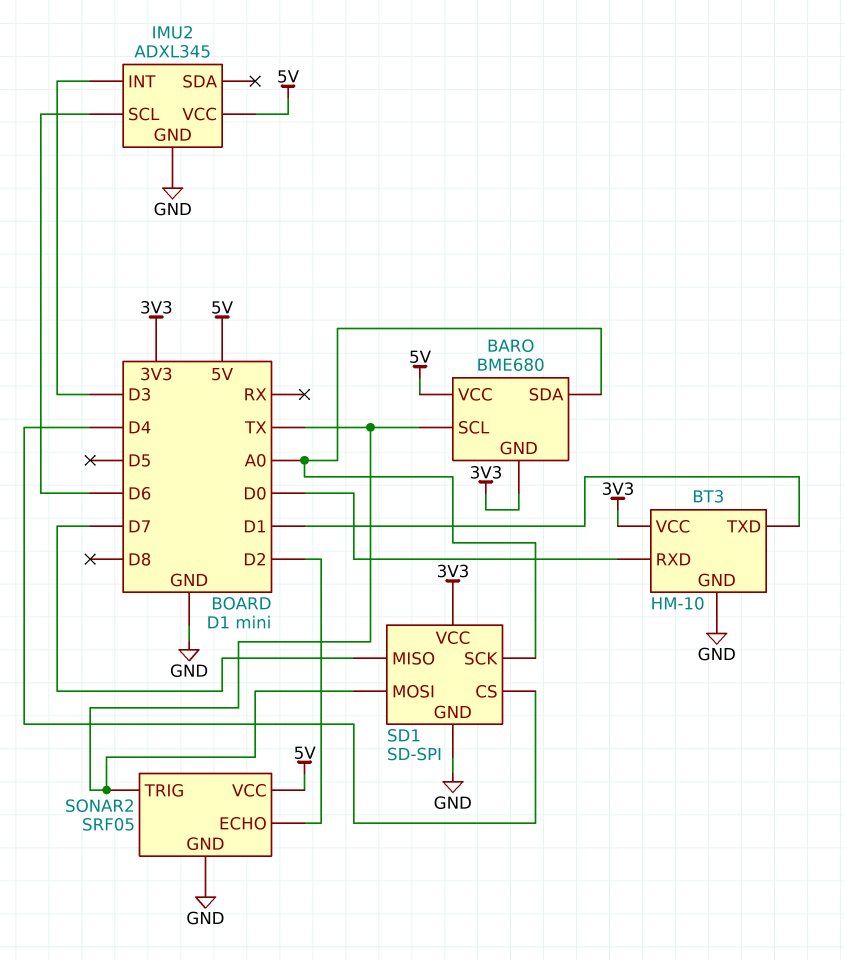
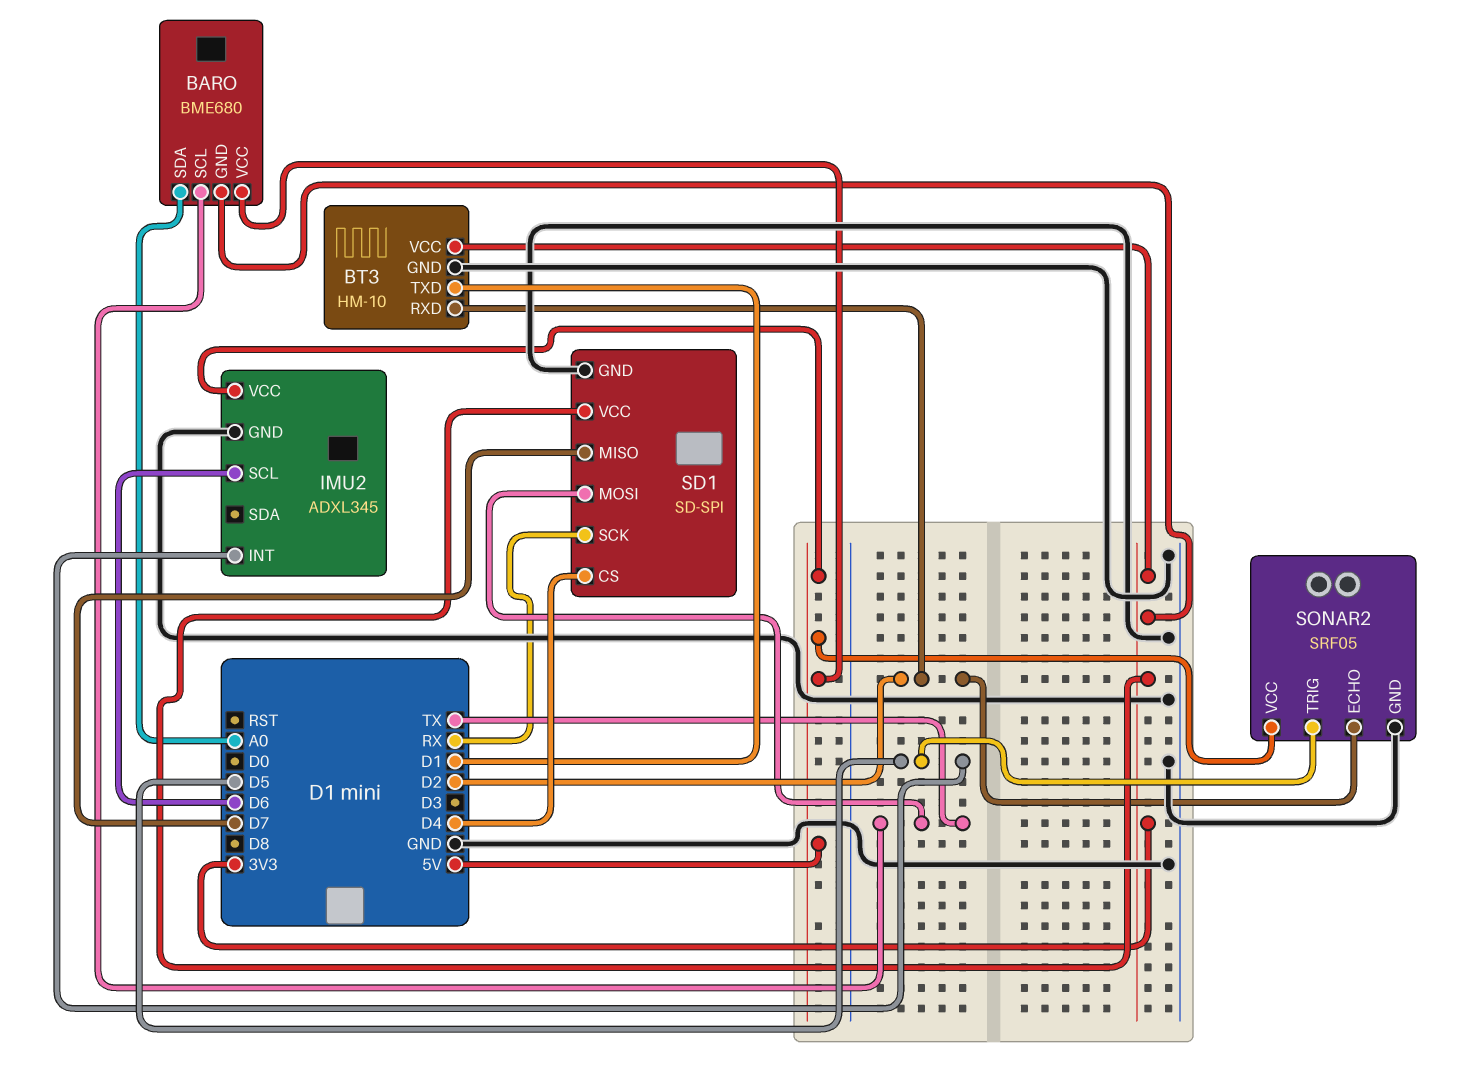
BT3 pin RXD: D0 -> D2
IMU2 pin INT: D3 -> D5
SD1 pin SCK: A0 -> RX
SONAR2 pin TRIG: TX -> D5

